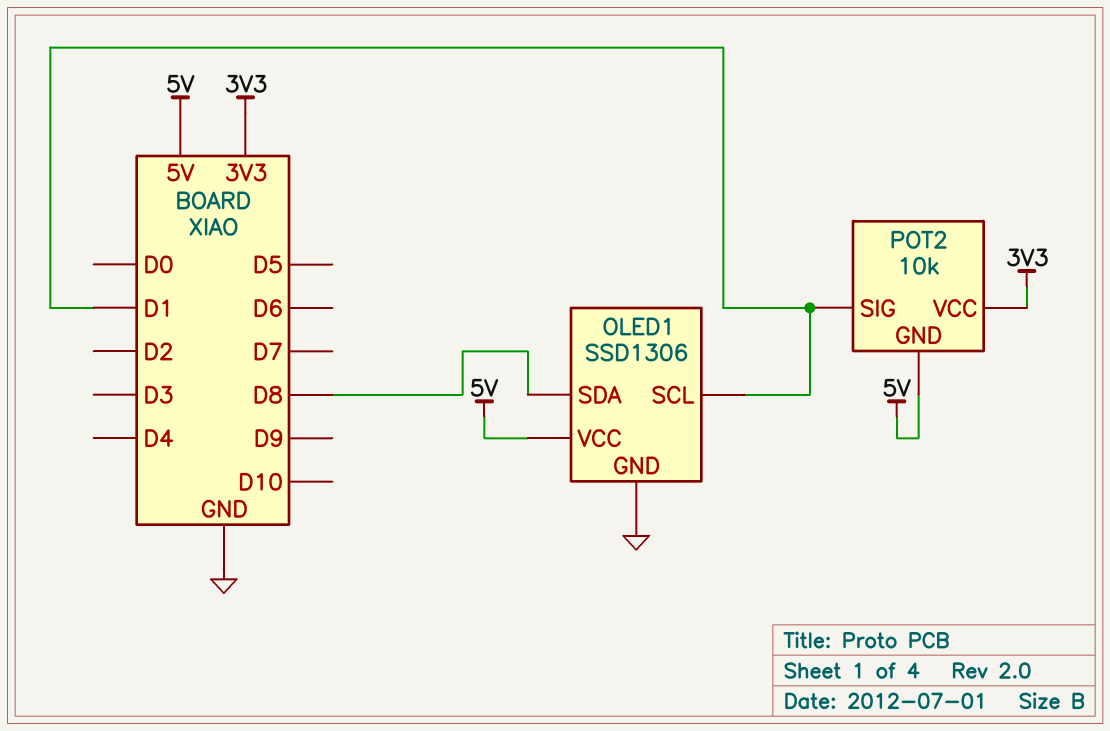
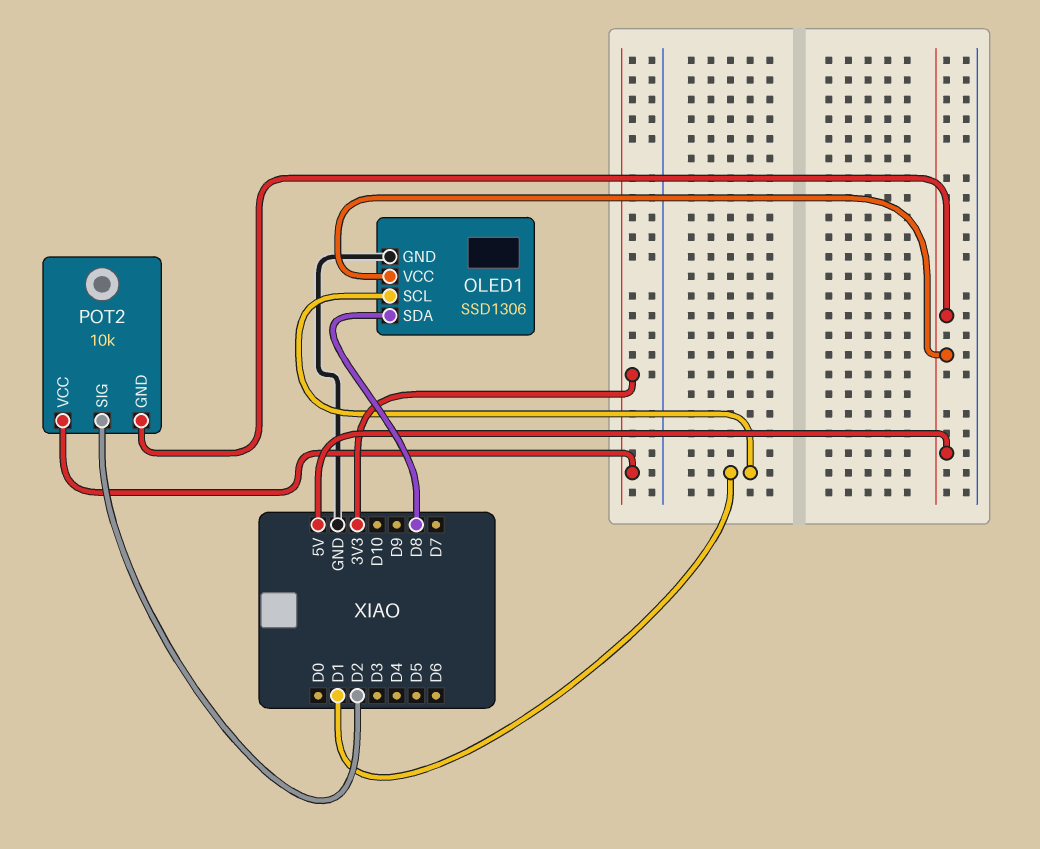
POT2 pin SIG: D1 -> D2

